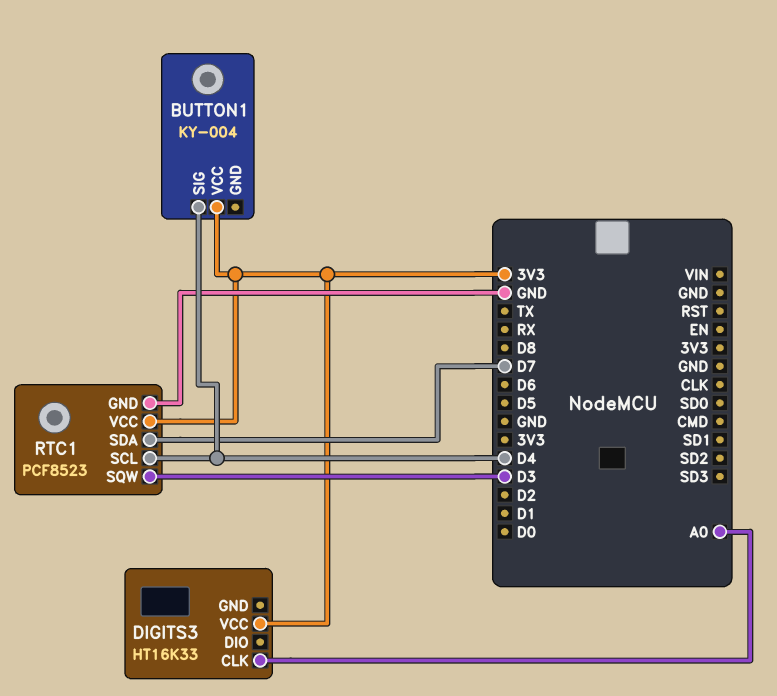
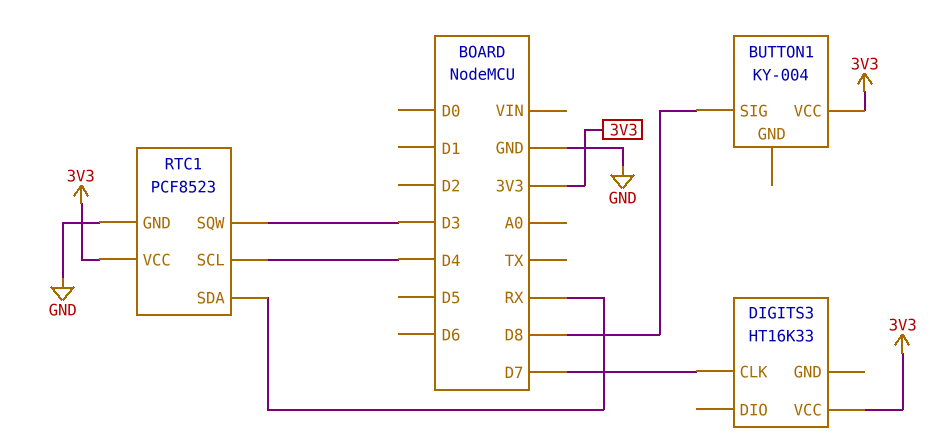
BUTTON1 pin SIG: D4 -> D8
DIGITS3 pin CLK: A0 -> D7
RTC1 pin SDA: D7 -> RX

